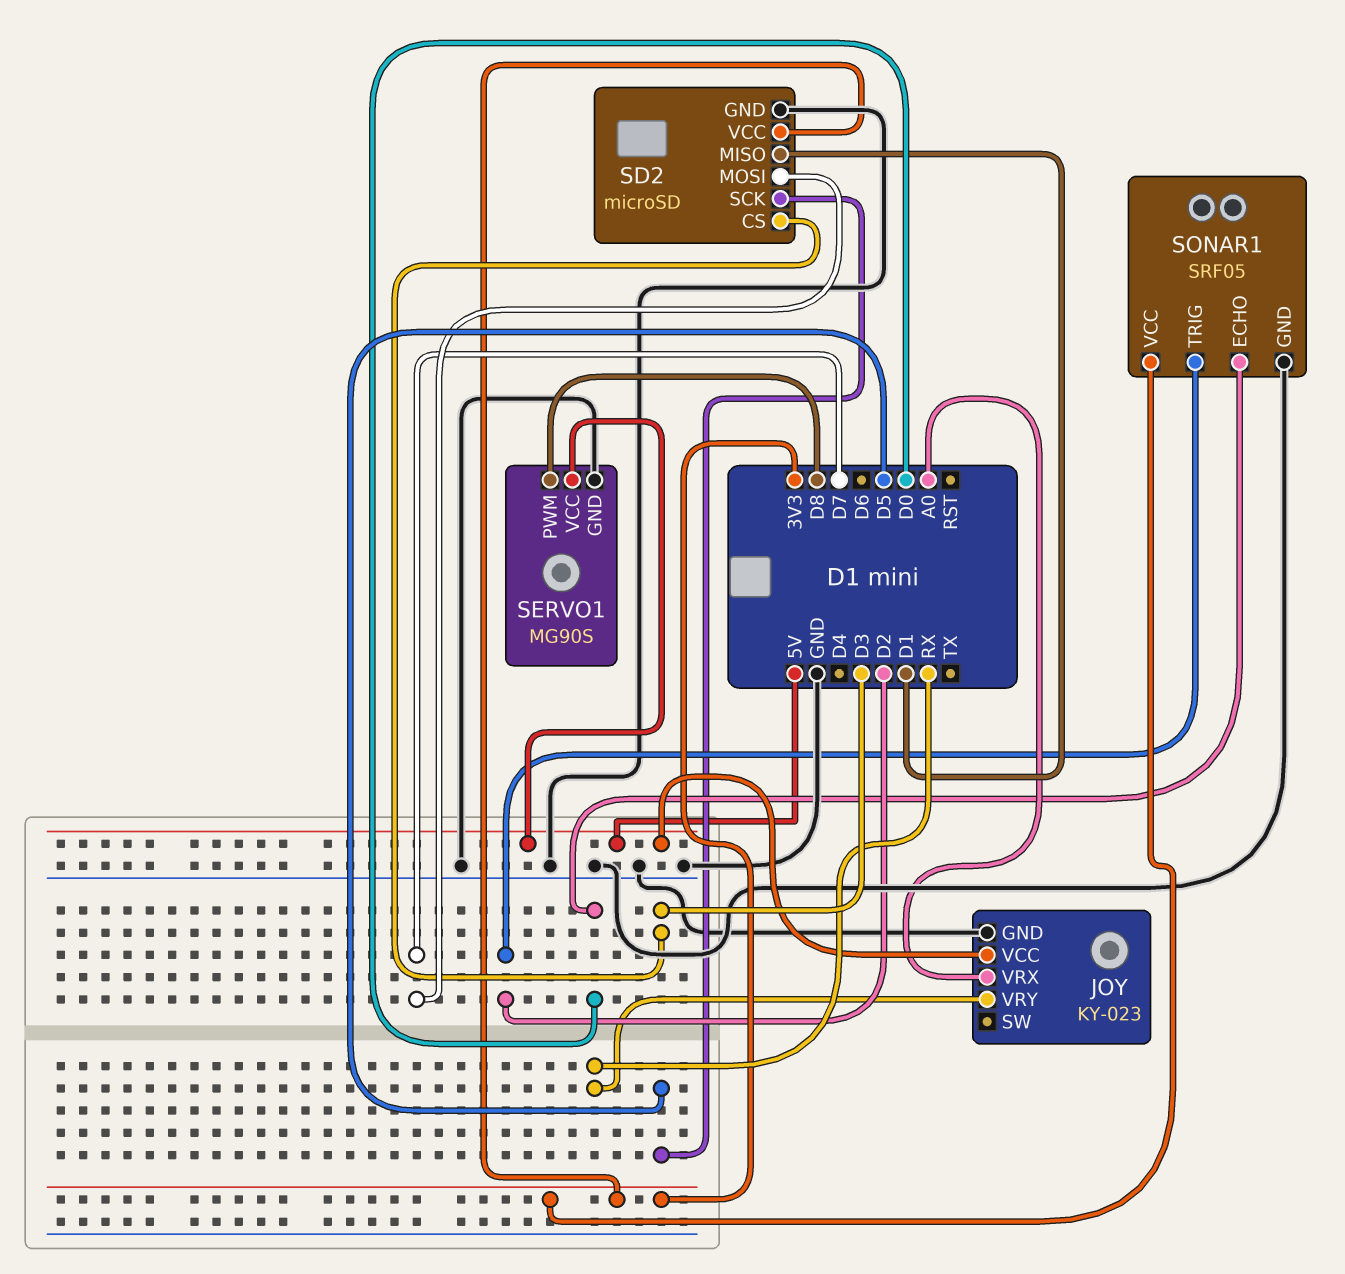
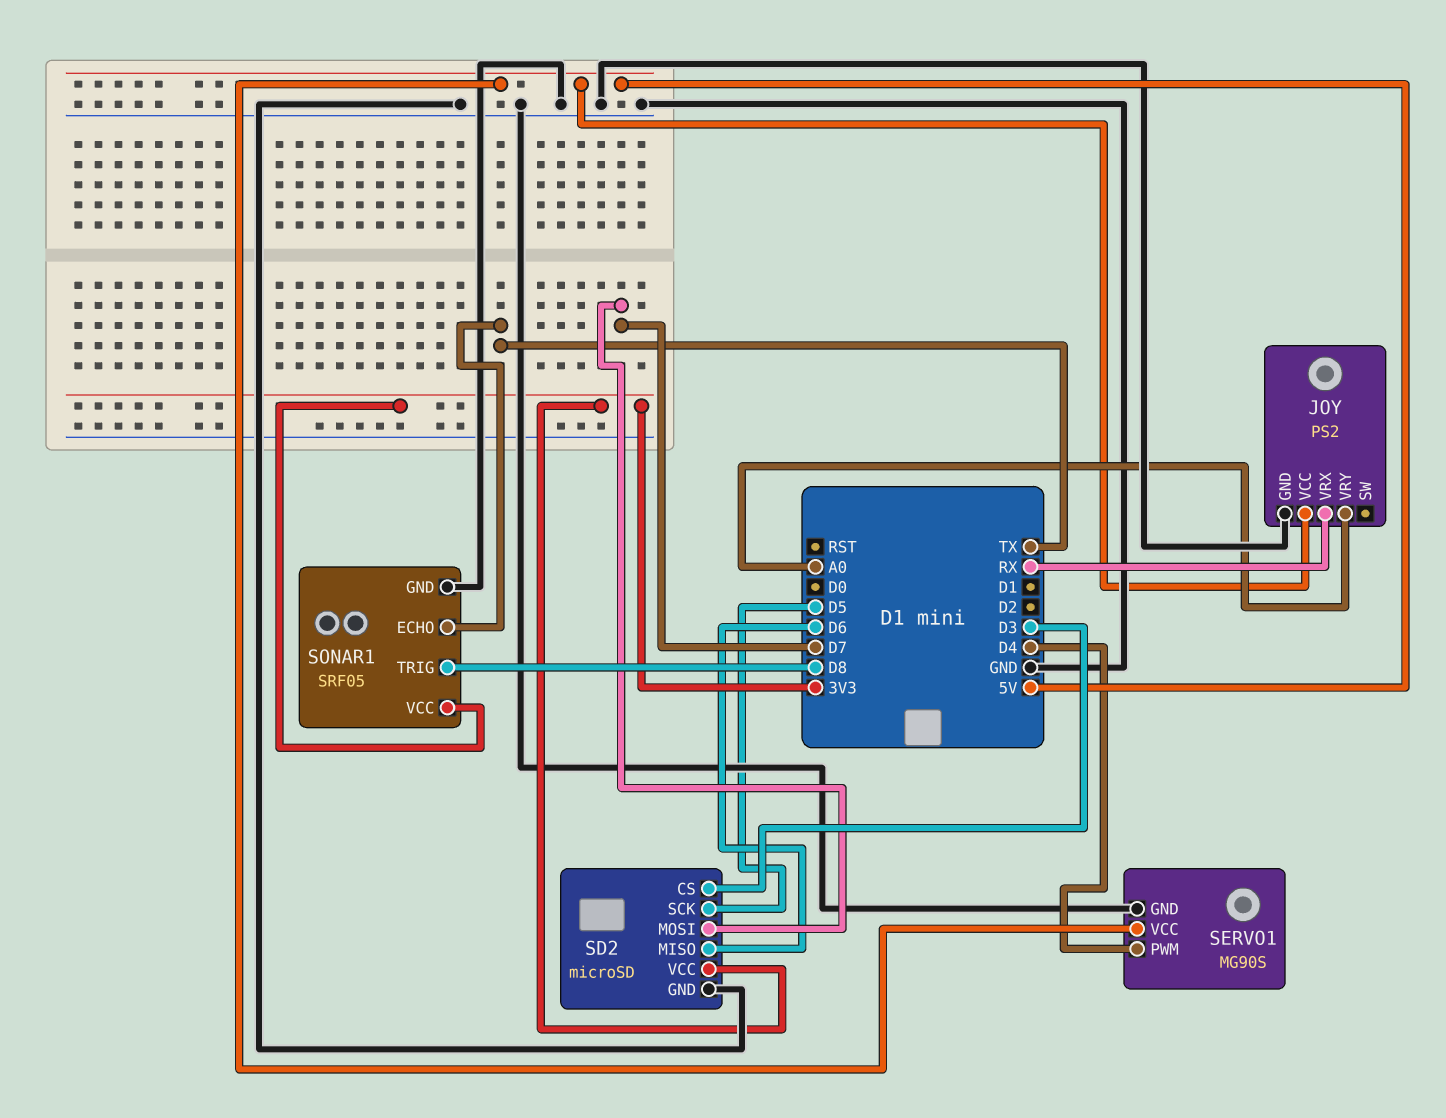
JOY: KY-023 -> PS2
JOY pin VRX: A0 -> RX
JOY pin VRY: RX -> A0
SD2 pin MISO: D1 -> D6
SERVO1 pin PWM: D8 -> D4
SONAR1 pin ECHO: D0 -> TX
SONAR1 pin TRIG: D2 -> D8

